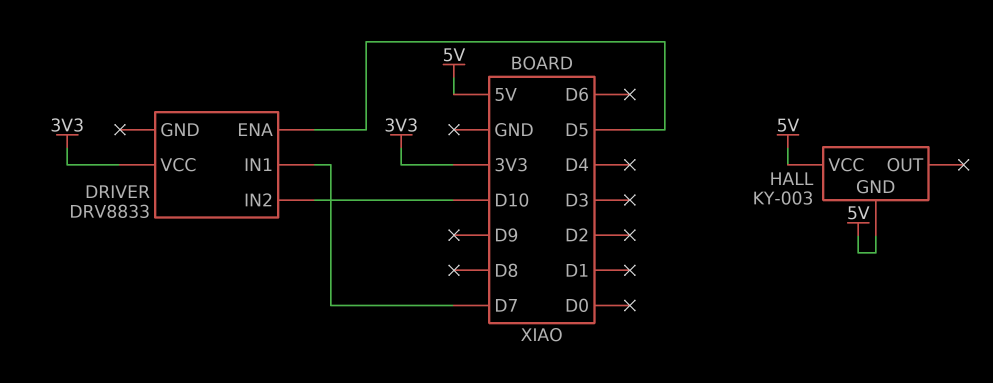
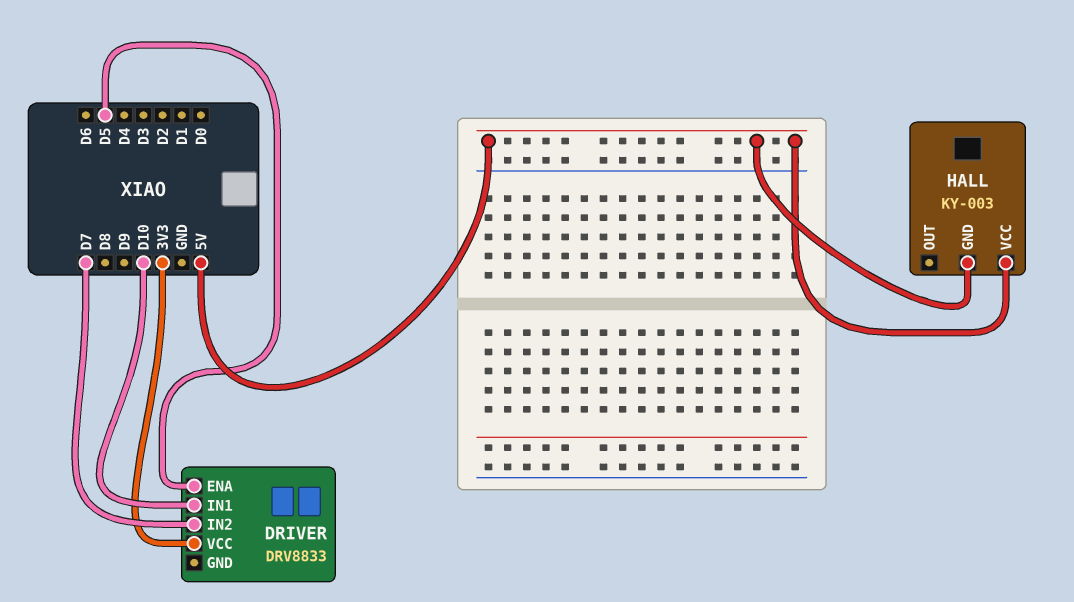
DRIVER pin IN1: D7 -> D10
DRIVER pin IN2: D10 -> D7

